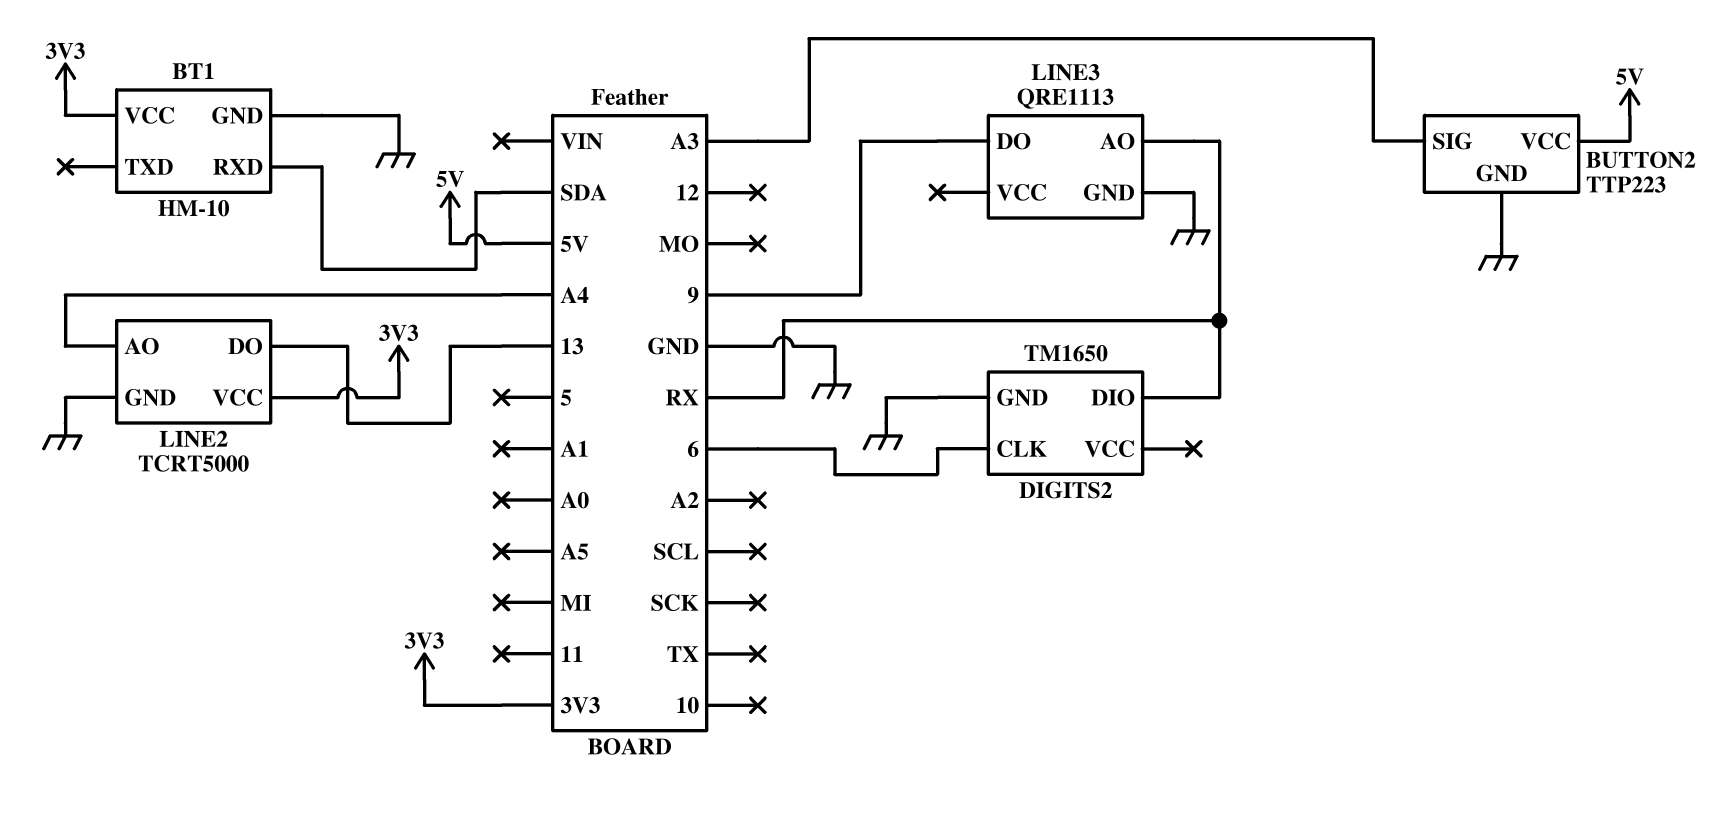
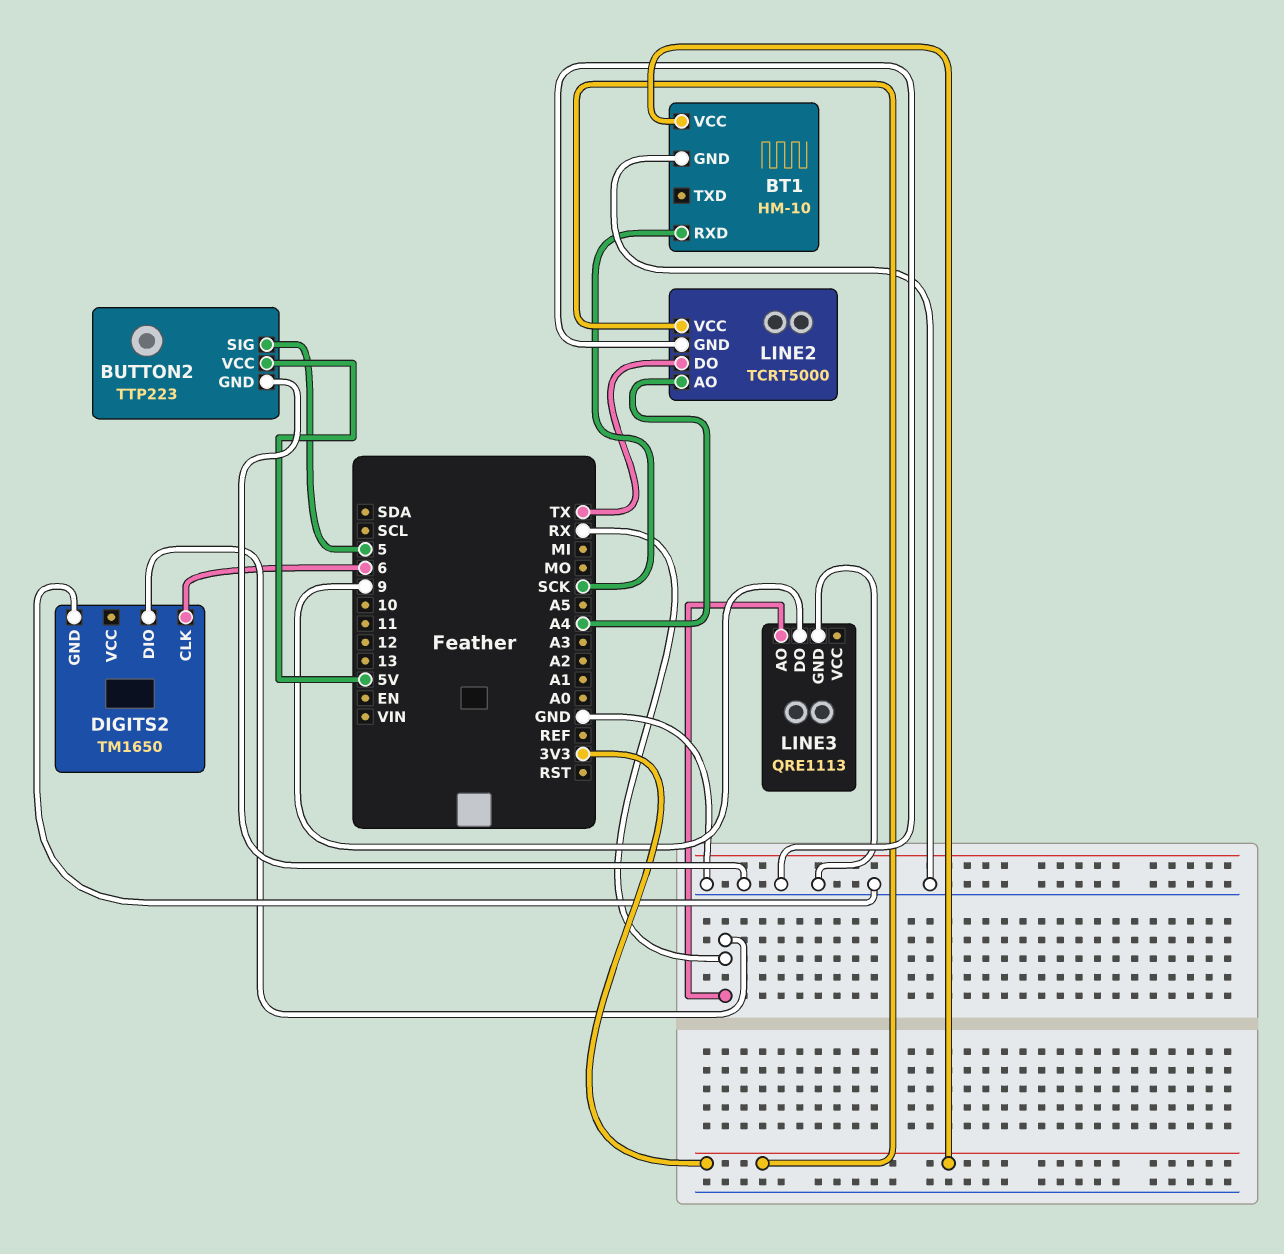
BT1 pin RXD: SDA -> SCK
BUTTON2 pin SIG: A3 -> 5
LINE2 pin DO: 13 -> TX

